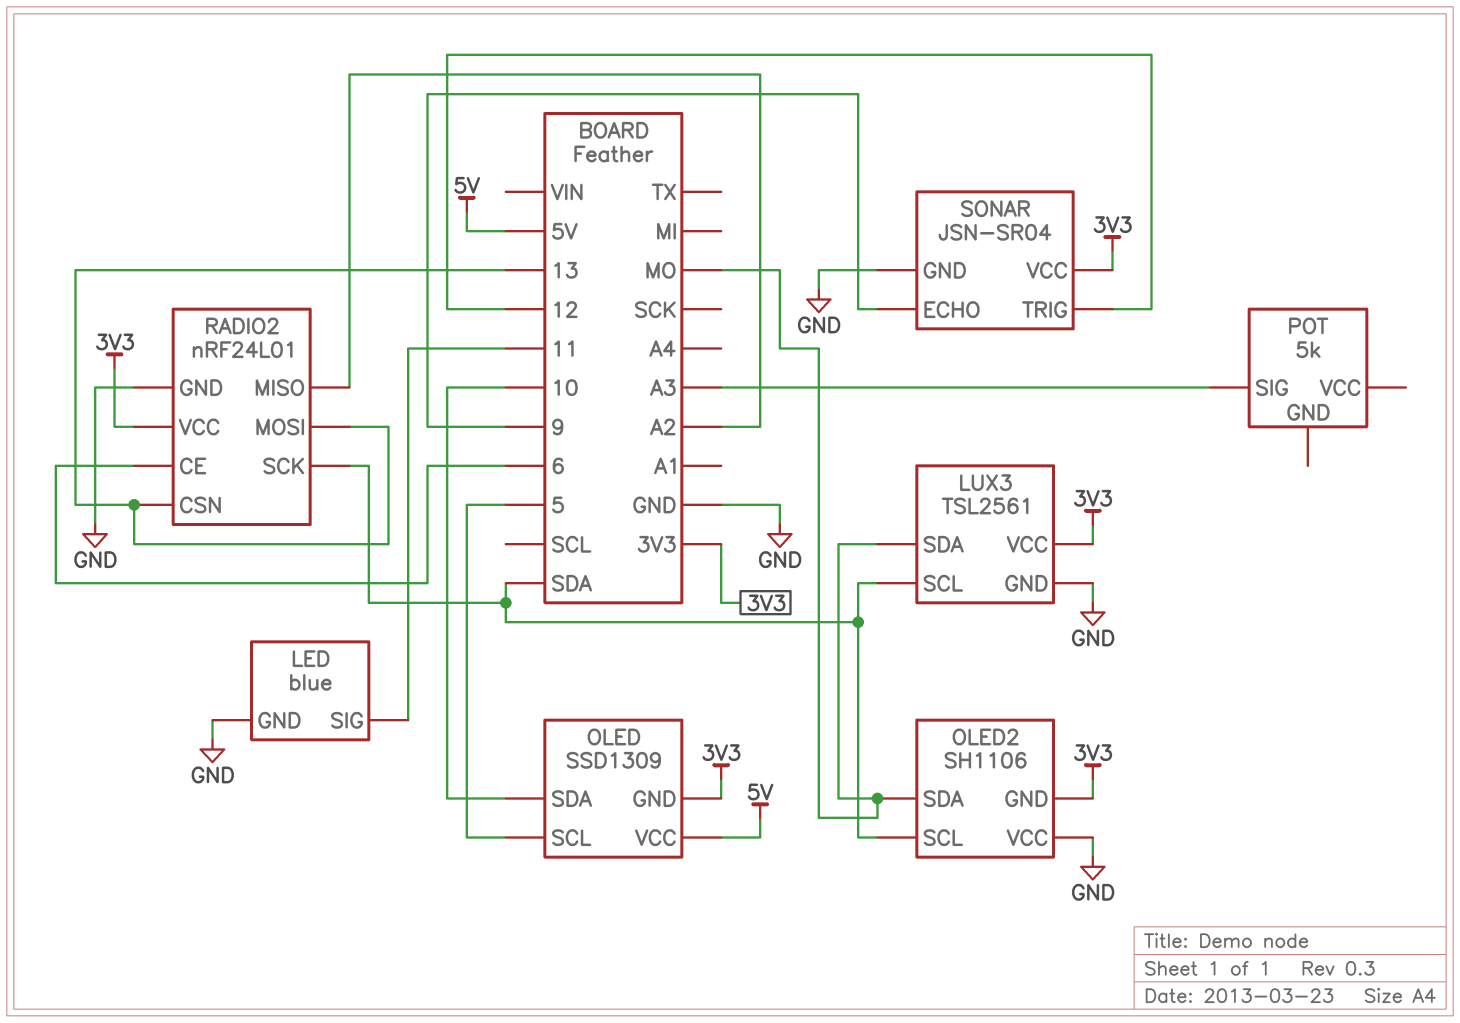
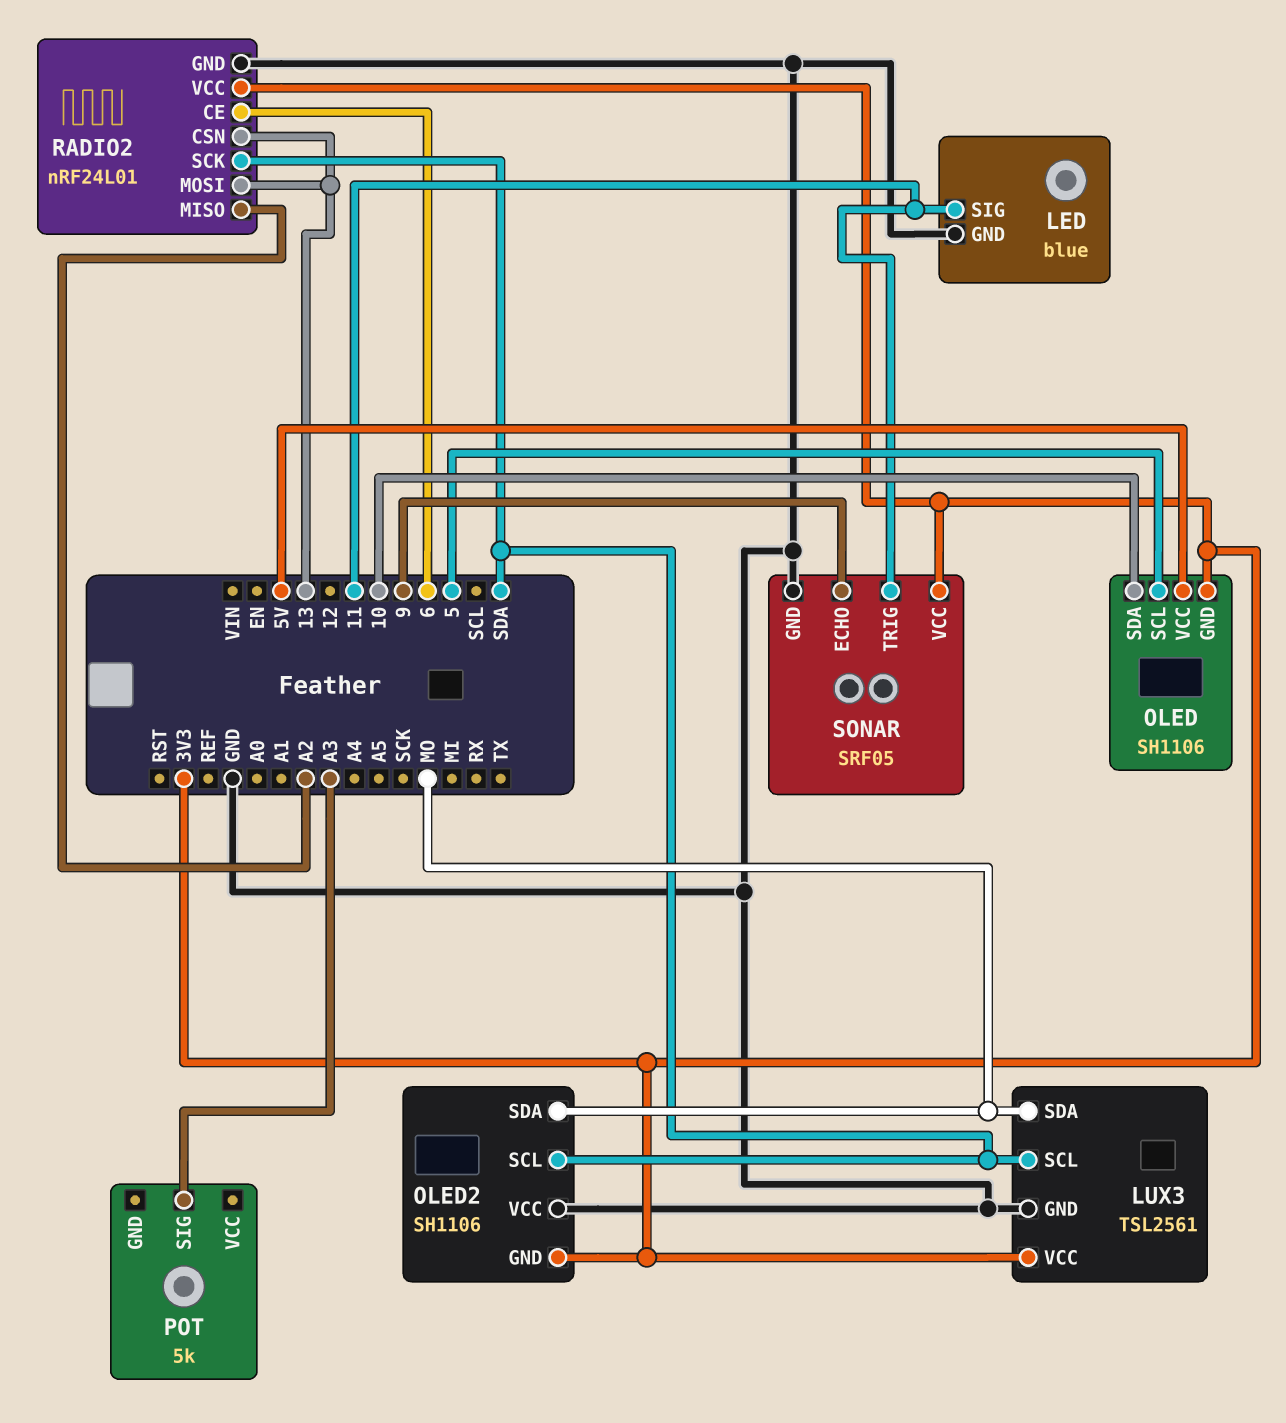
OLED: SSD1309 -> SH1106
SONAR: JSN-SR04 -> SRF05
SONAR pin TRIG: 12 -> 11

